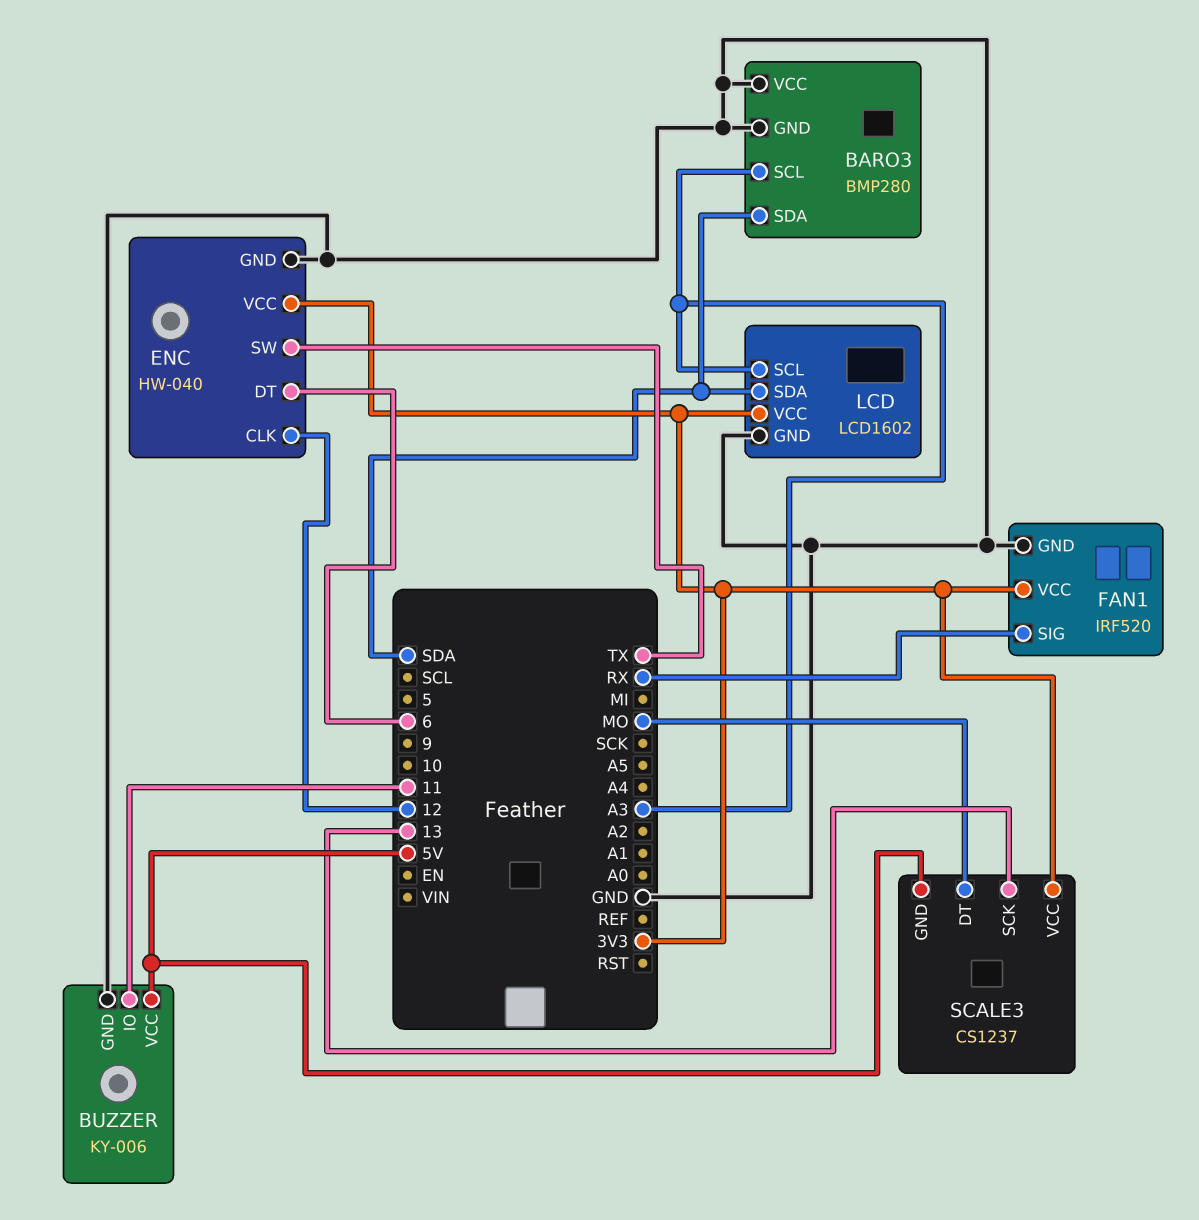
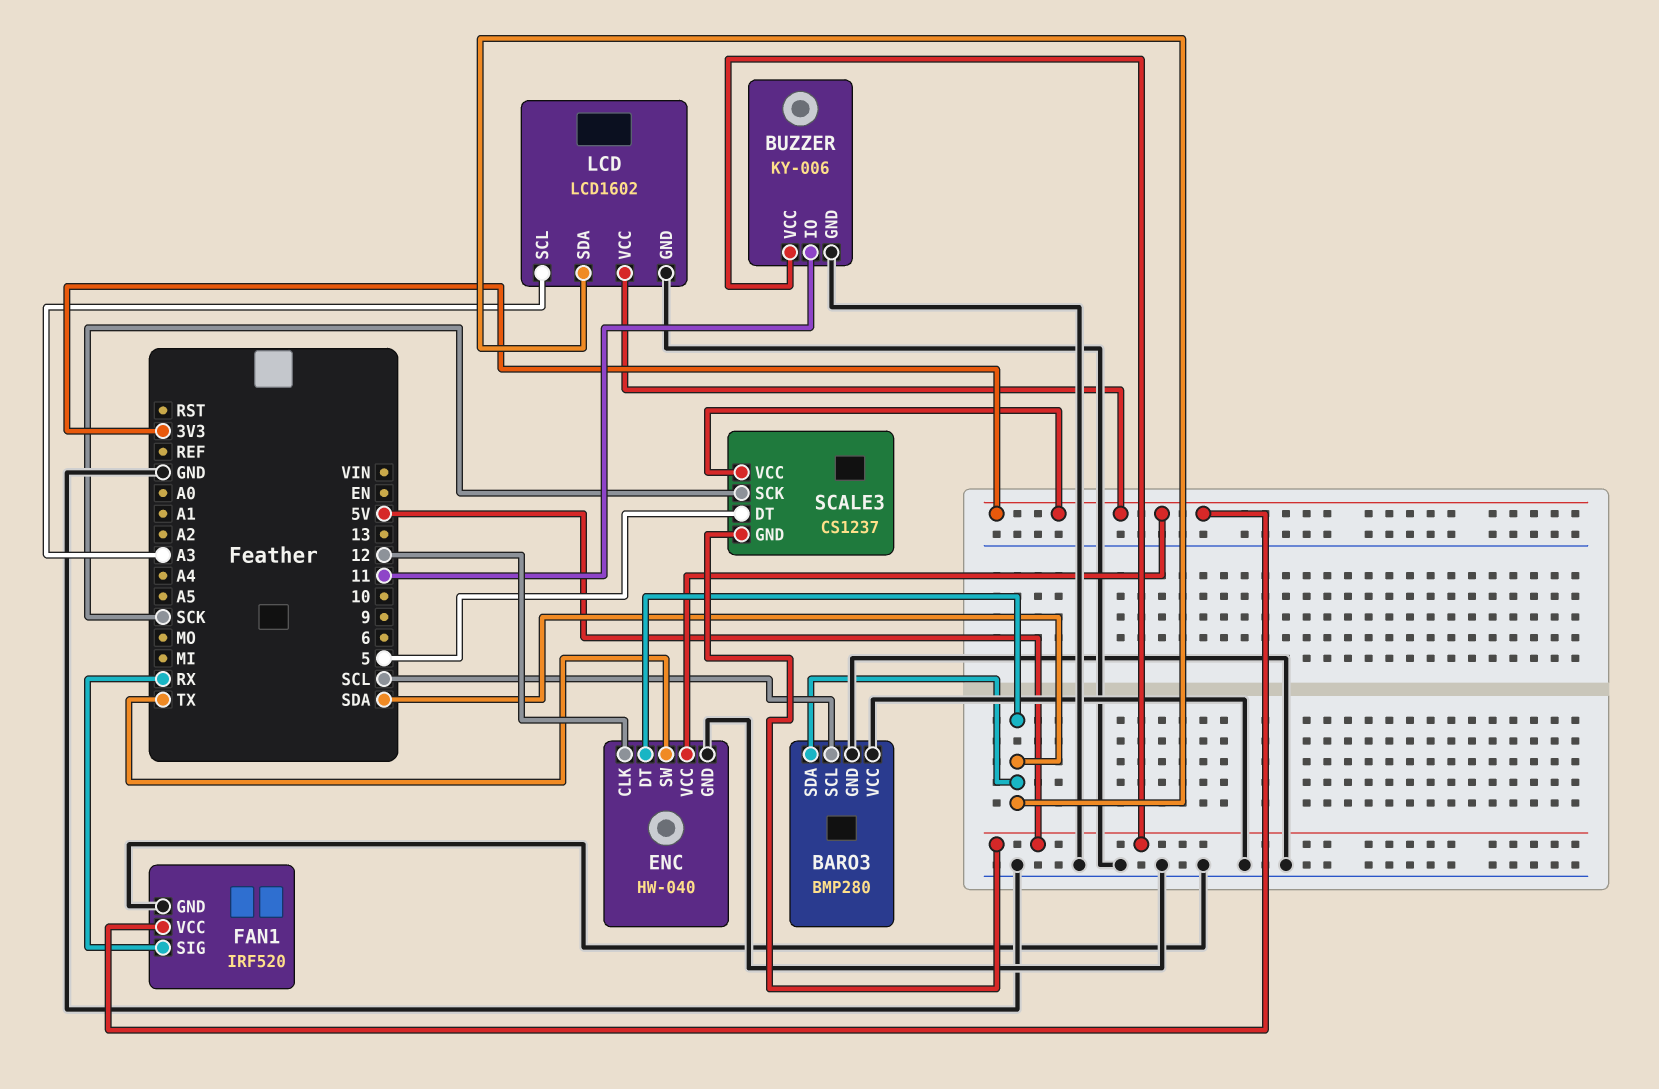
BARO3 pin SCL: A3 -> SCL
ENC pin DT: 6 -> SDA
SCALE3 pin DT: MO -> 5
SCALE3 pin SCK: 13 -> SCK

